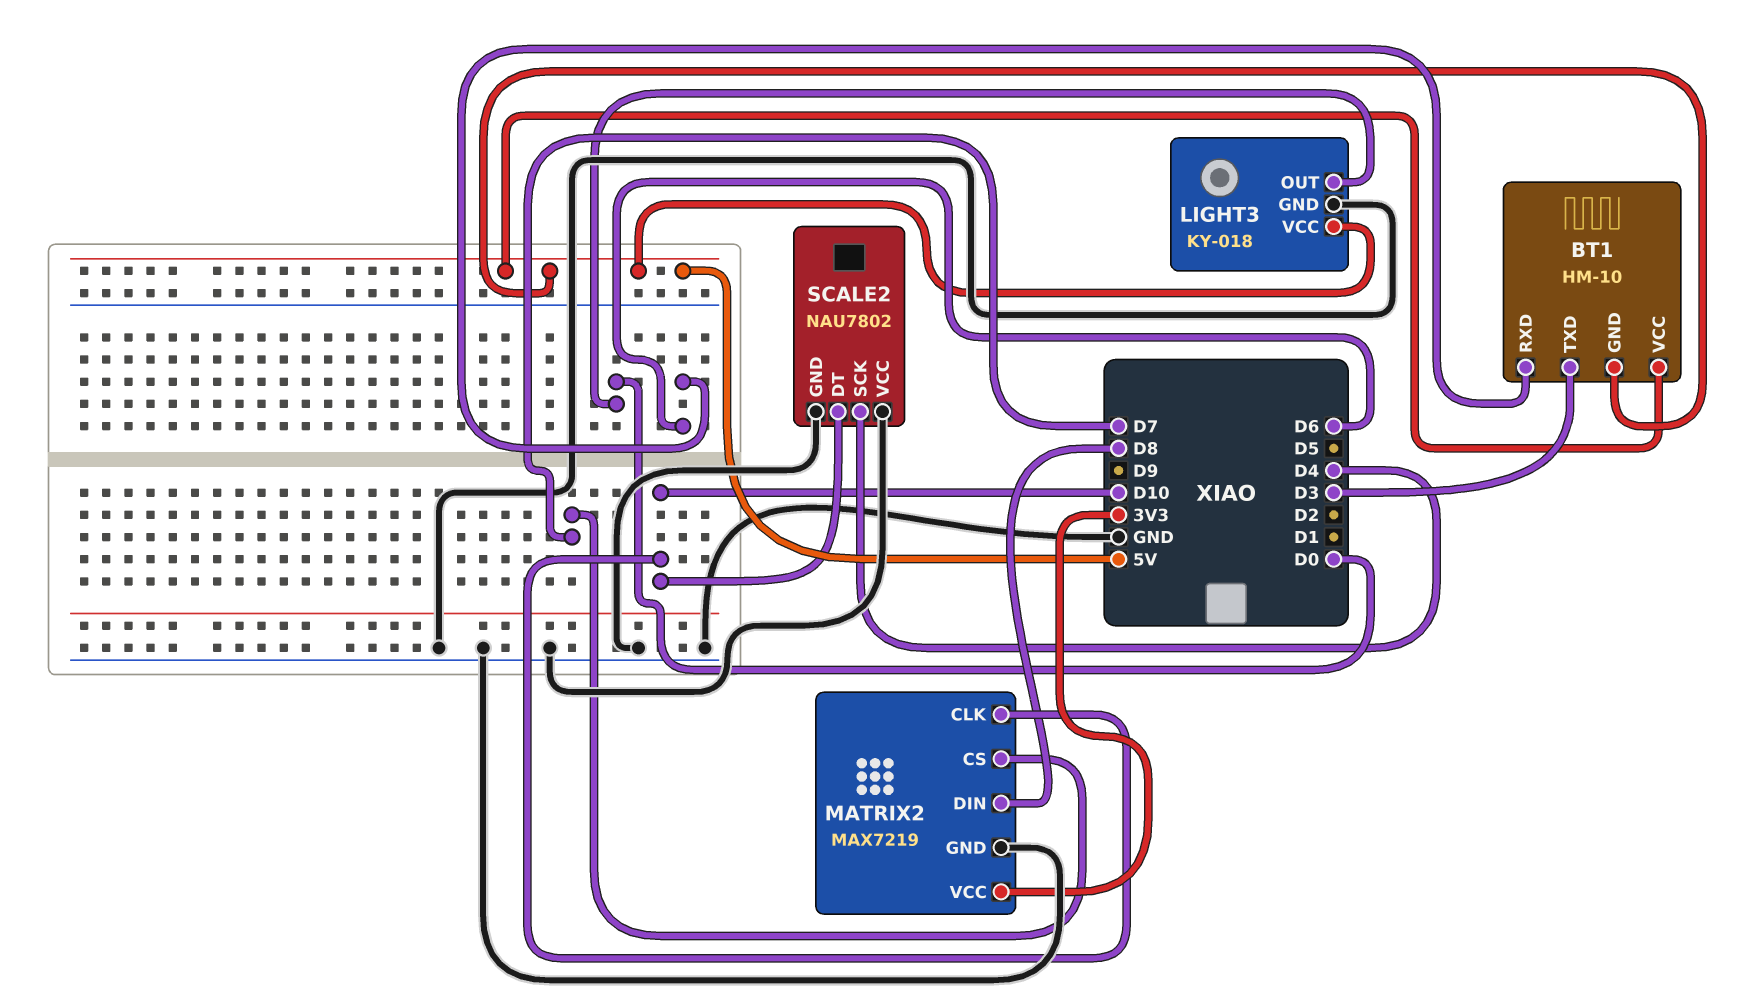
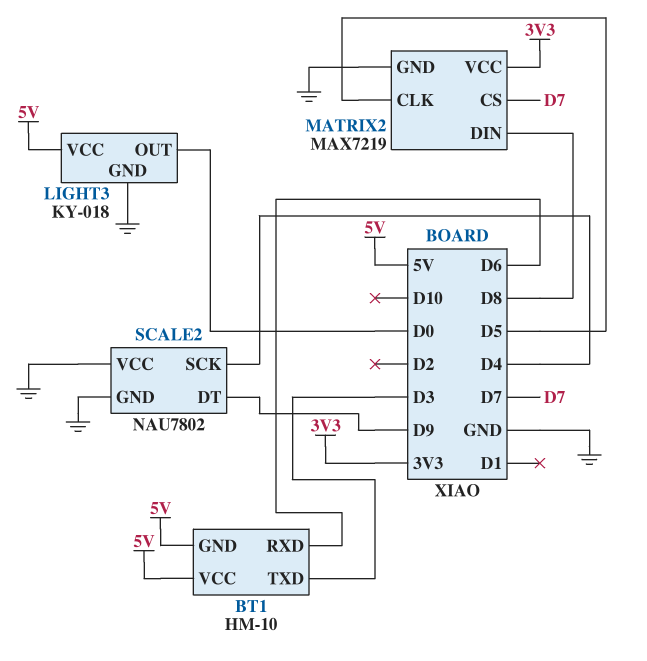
MATRIX2 pin CLK: D10 -> D5
SCALE2 pin DT: D10 -> D9

